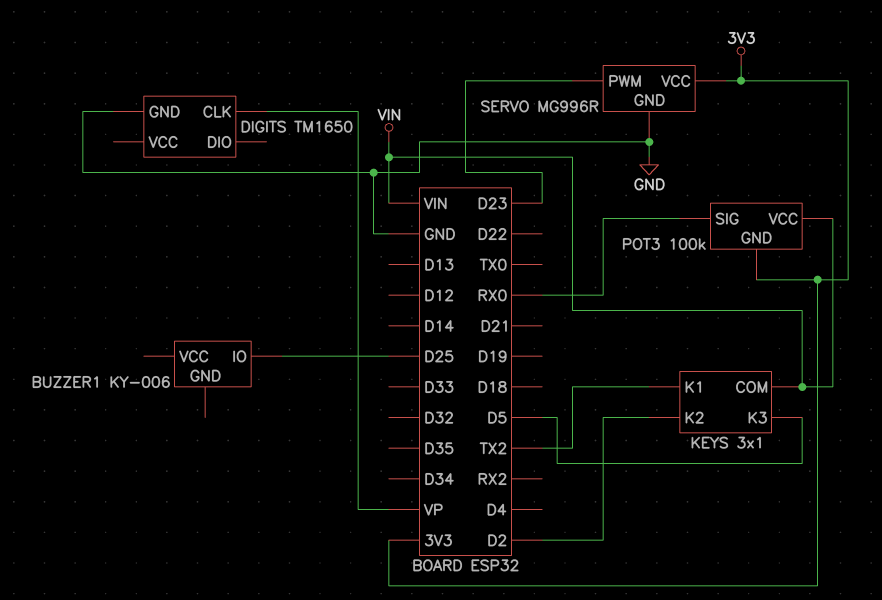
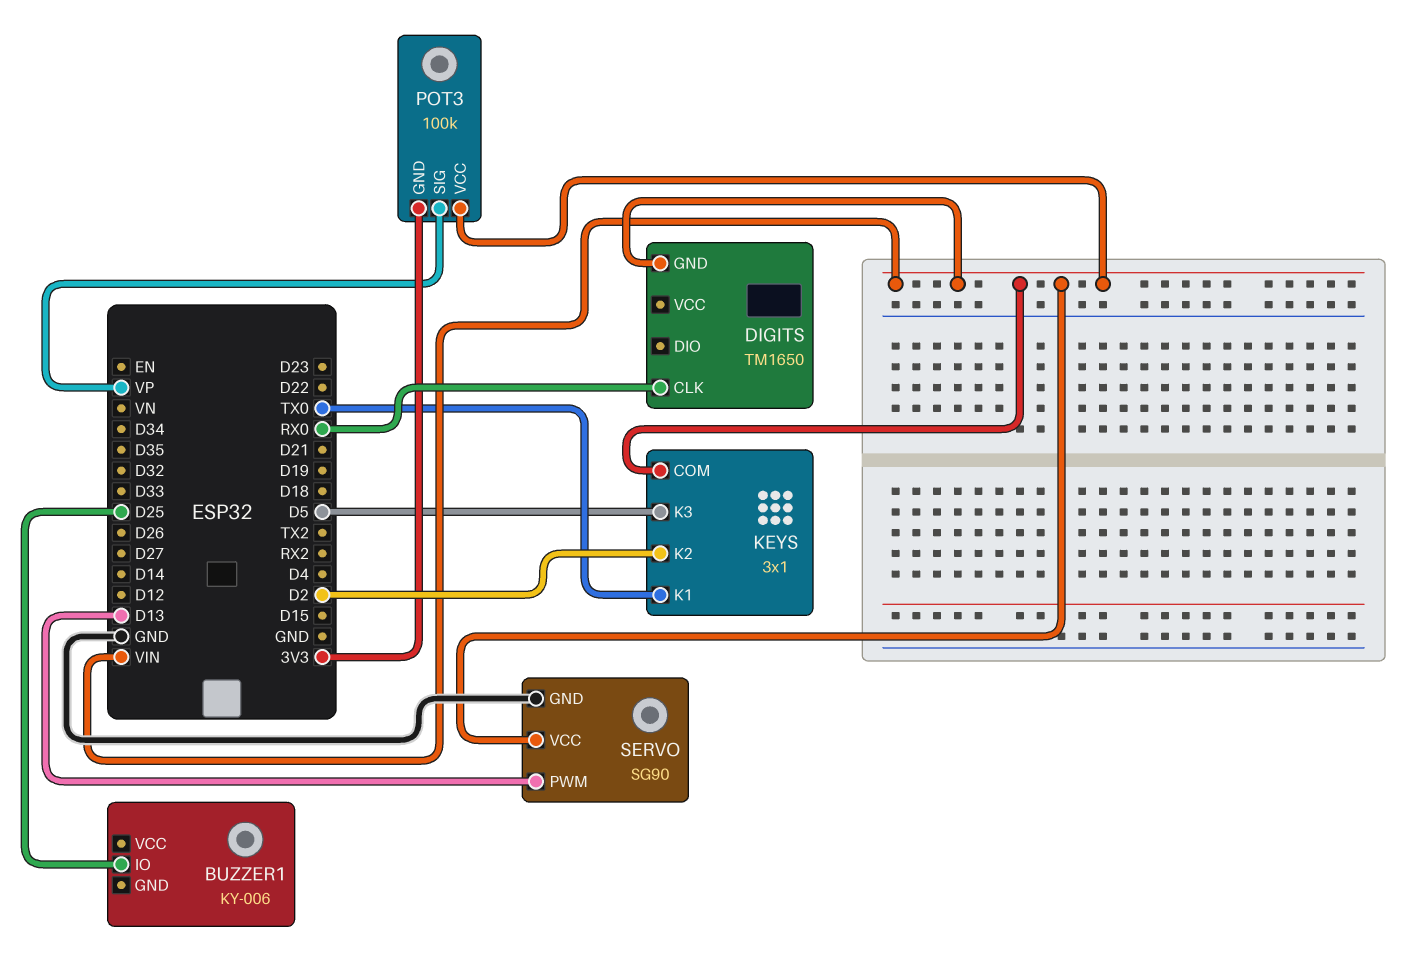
DIGITS pin CLK: VP -> RX0
DIGITS pin GND: GND -> VIN
KEYS pin K1: TX2 -> TX0
POT3 pin SIG: RX0 -> VP
SERVO: MG996R -> SG90
SERVO pin PWM: D23 -> D13
SERVO pin VCC: 3V3 -> VIN

